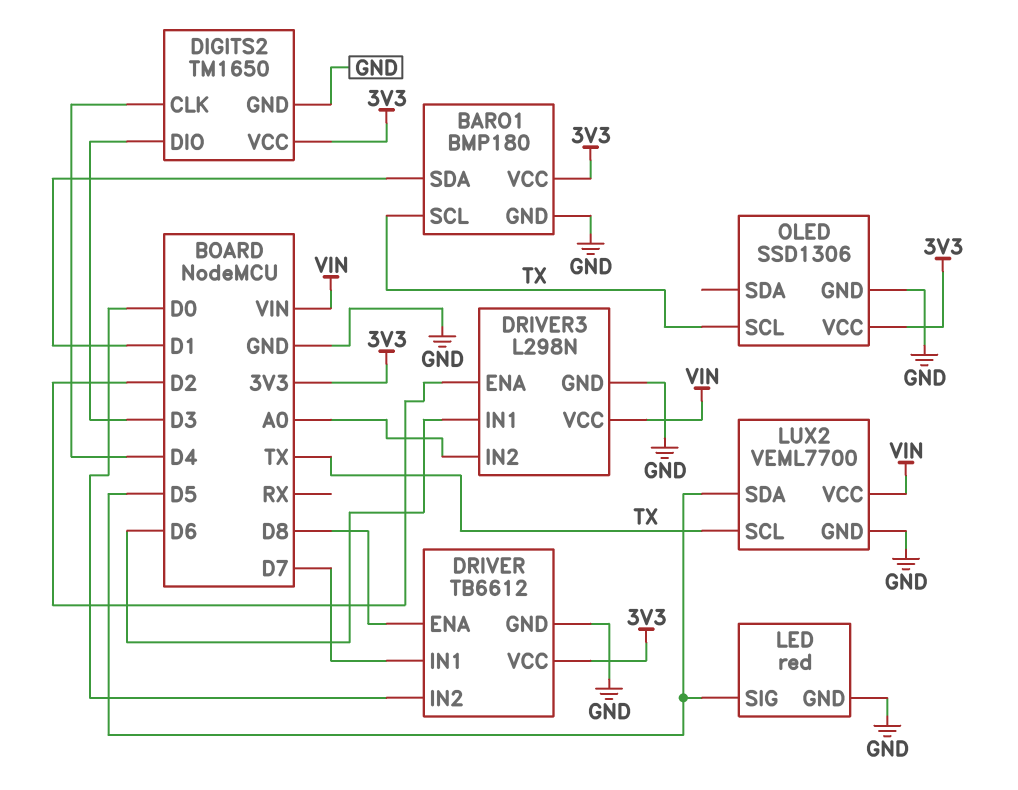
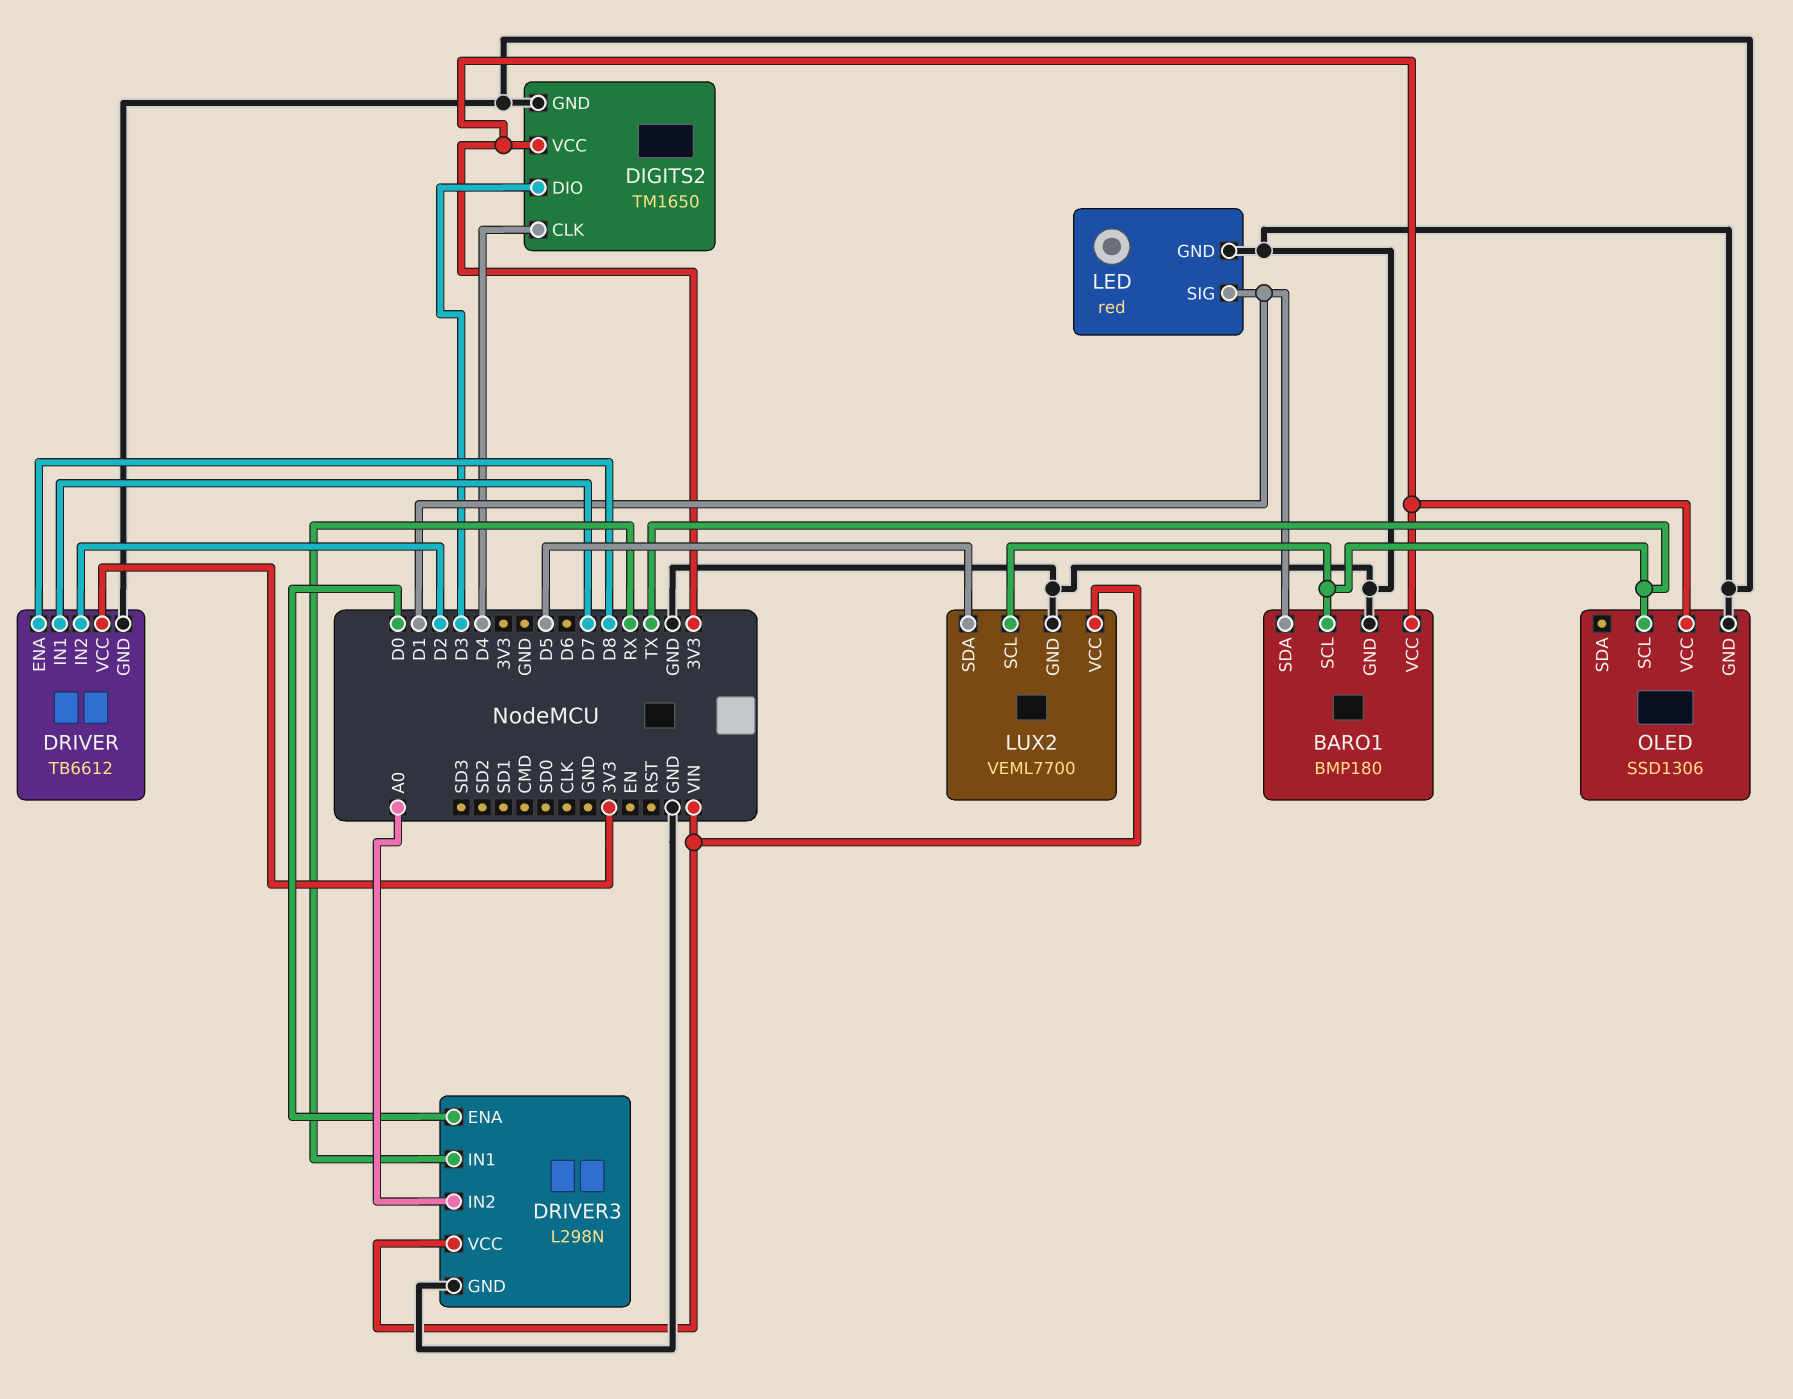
DRIVER pin IN2: D0 -> D2
DRIVER3 pin ENA: D2 -> D0
DRIVER3 pin IN1: D6 -> RX
LED pin SIG: D5 -> D1

